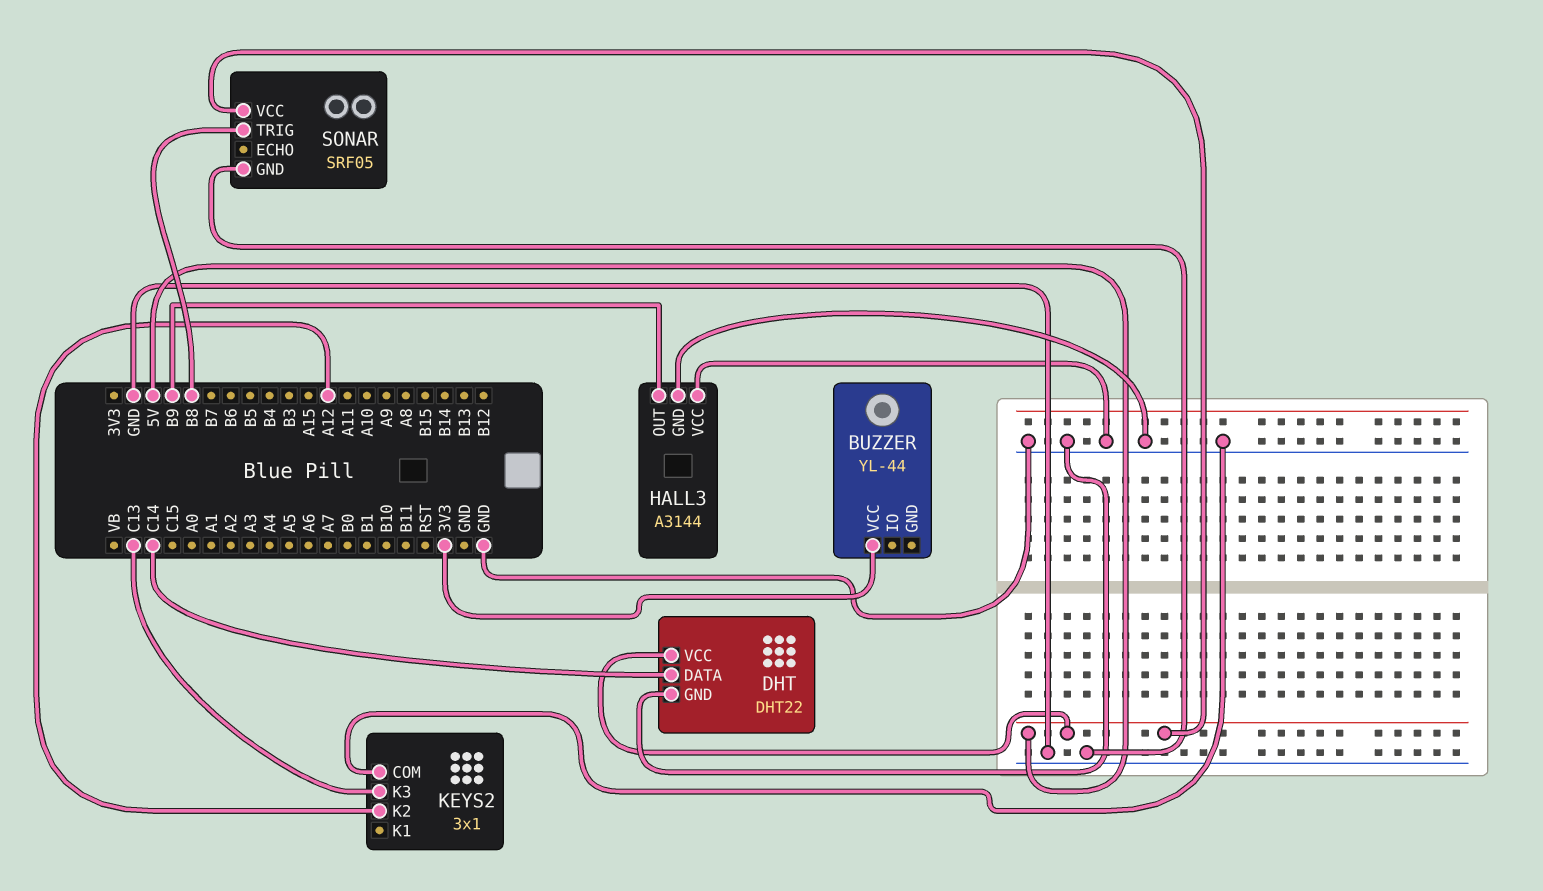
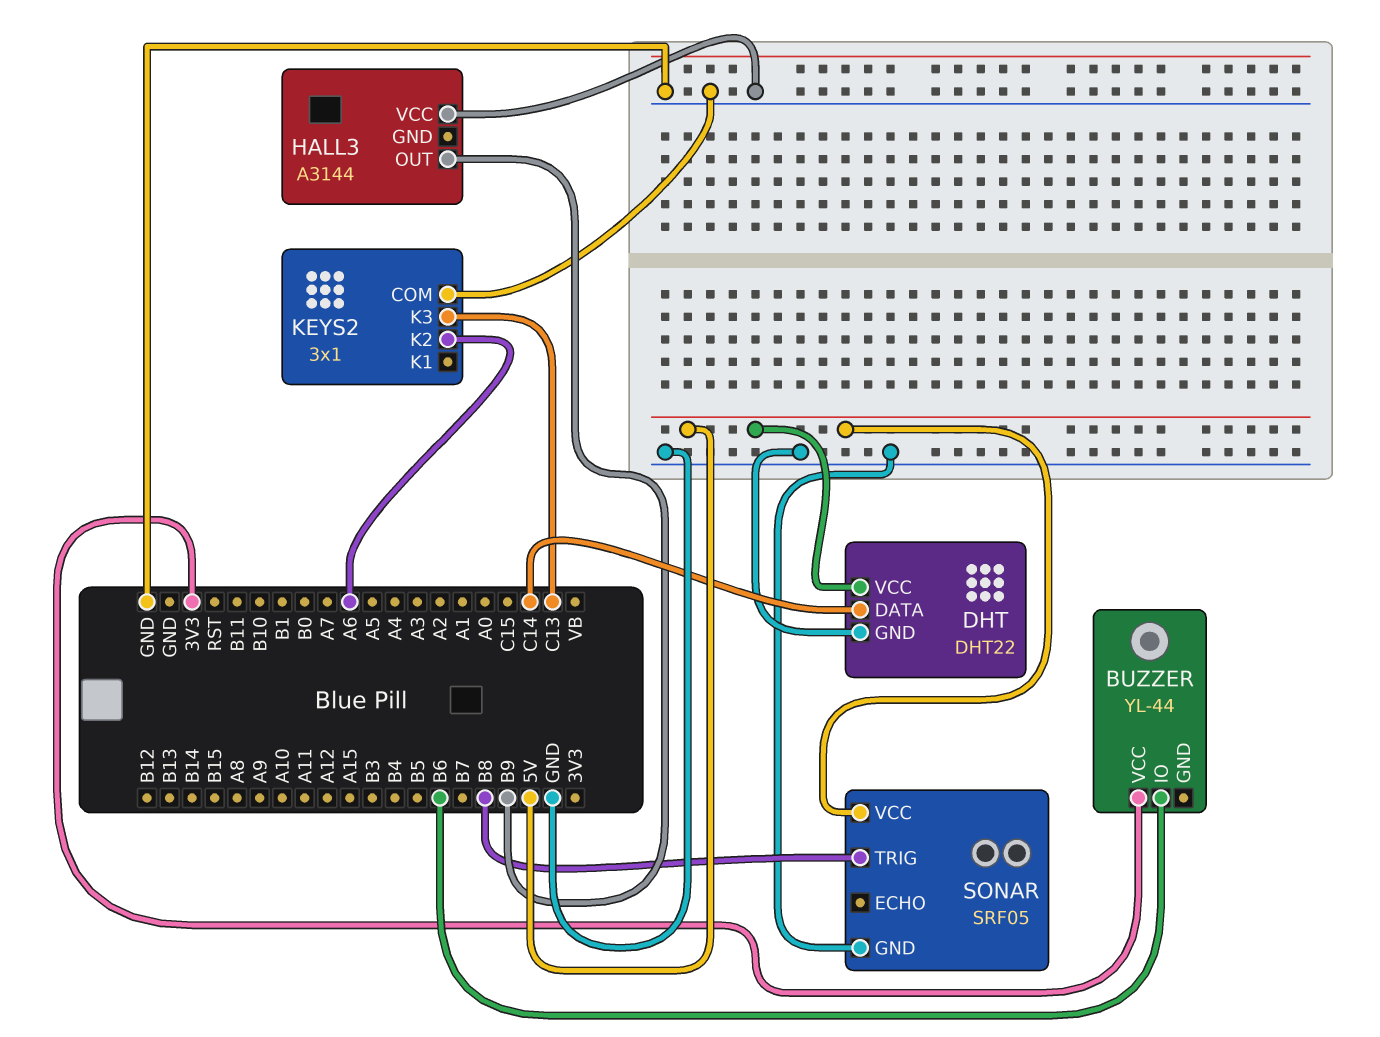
BUZZER pin IO: none -> B6
HALL3 pin GND: GND -> none
KEYS2 pin K2: A12 -> A6

